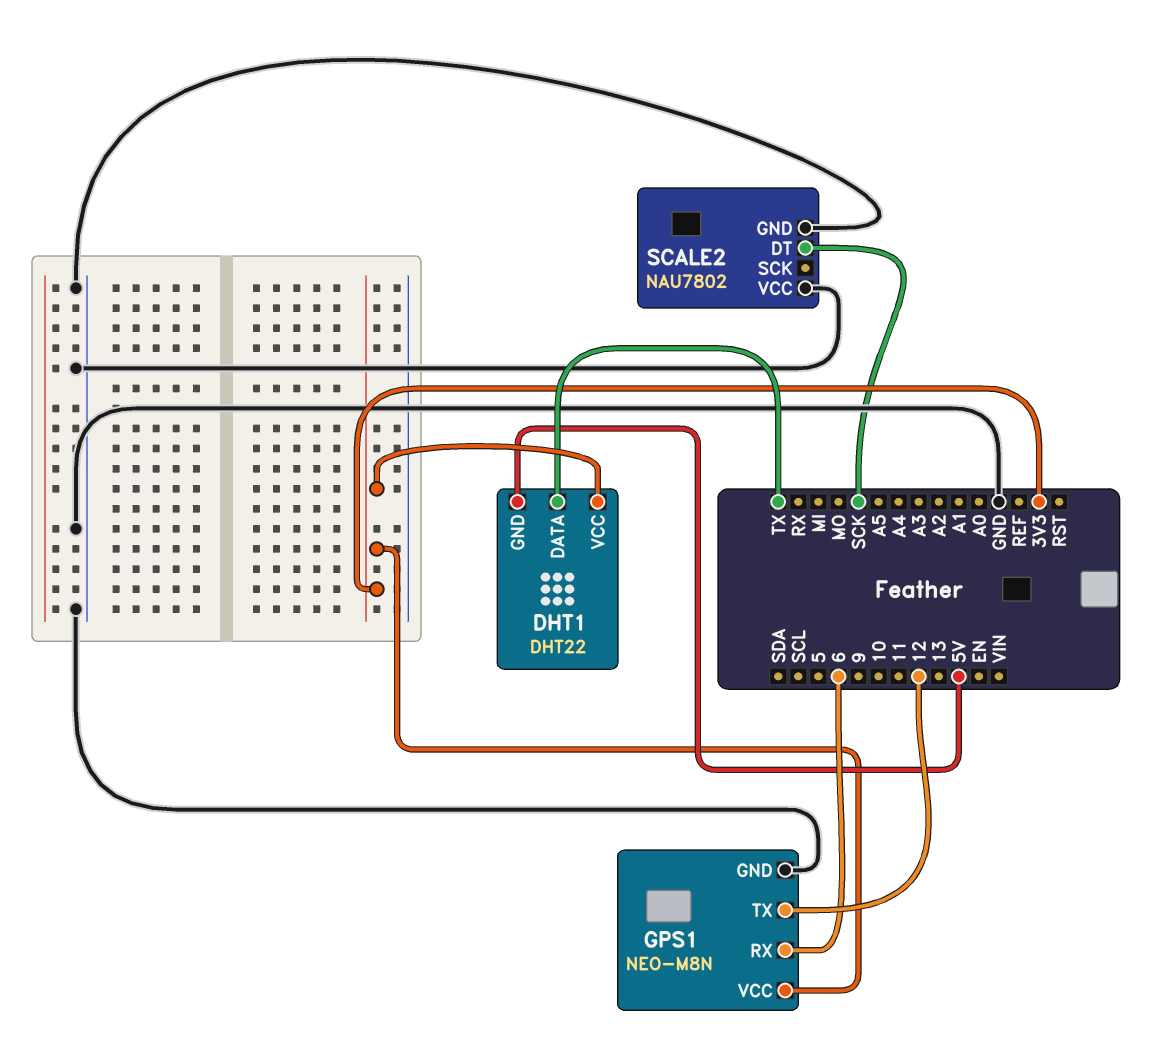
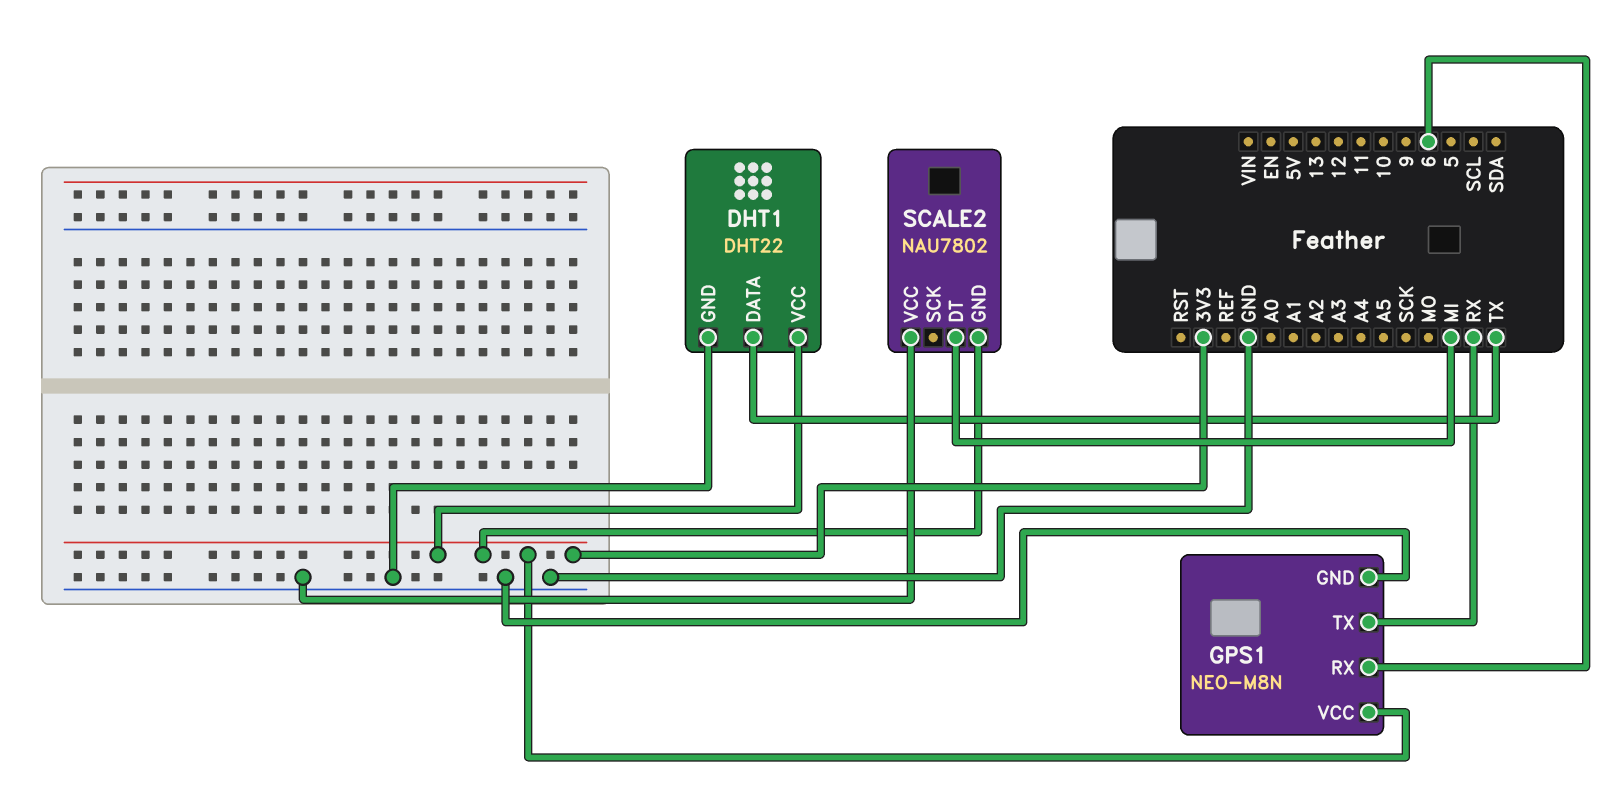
DHT1 pin GND: 5V -> GND
GPS1 pin TX: 12 -> RX
SCALE2 pin DT: SCK -> MI
SCALE2 pin GND: GND -> 3V3

